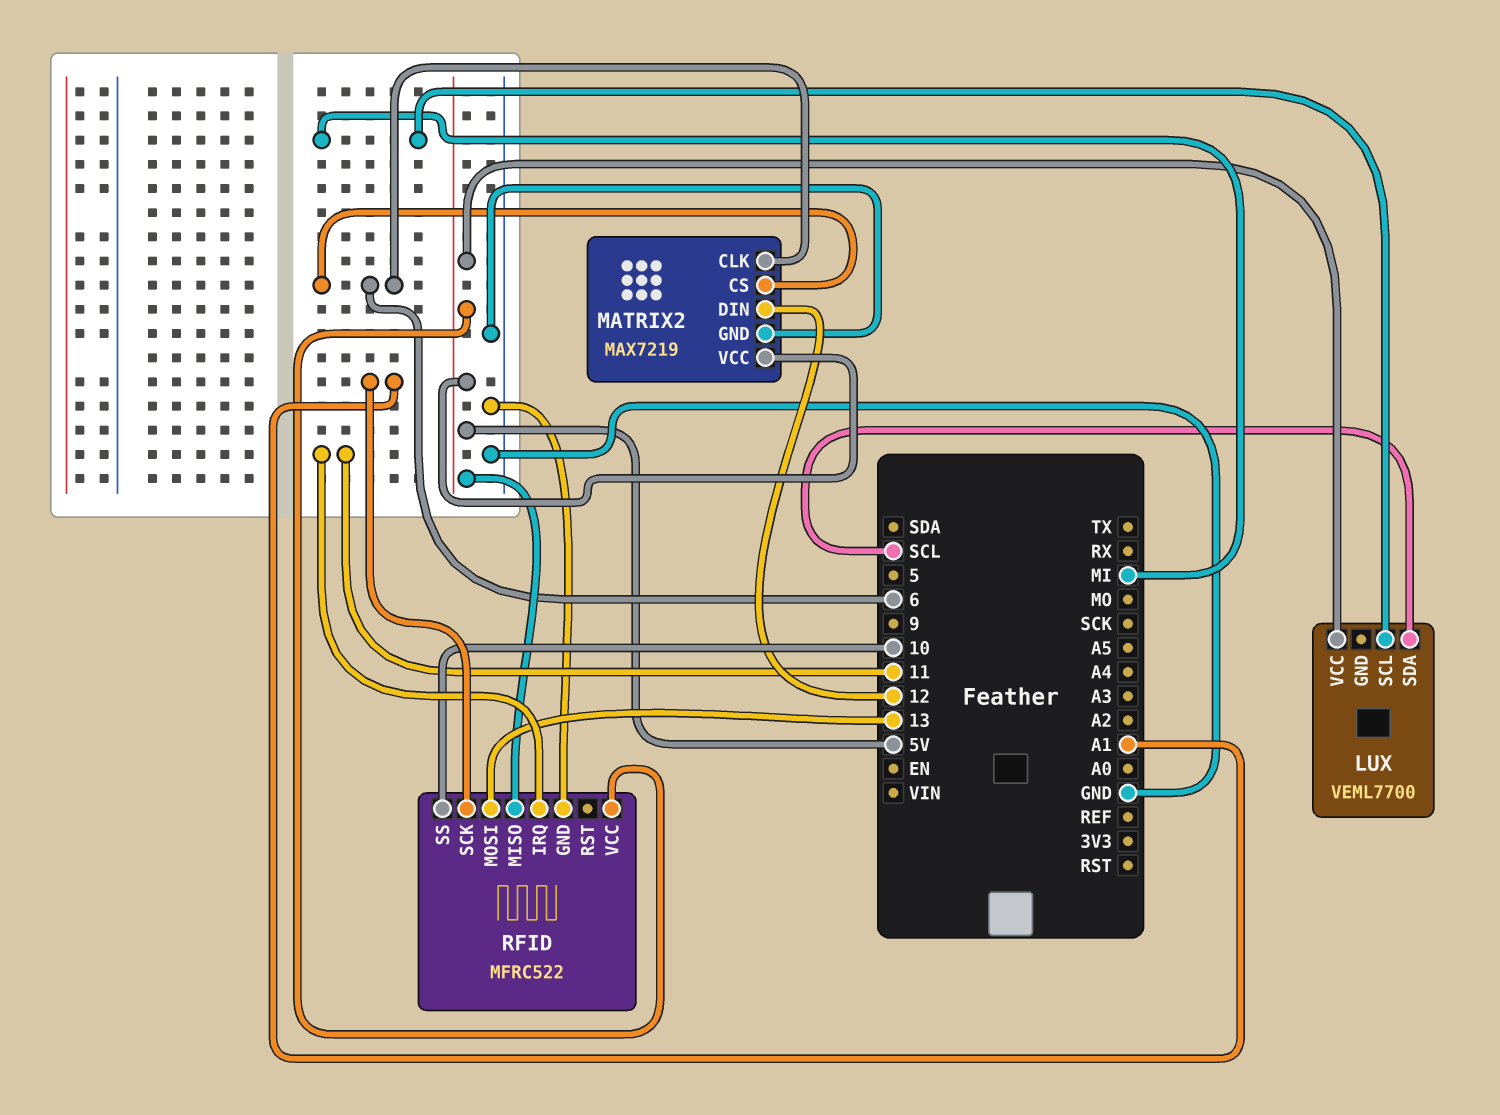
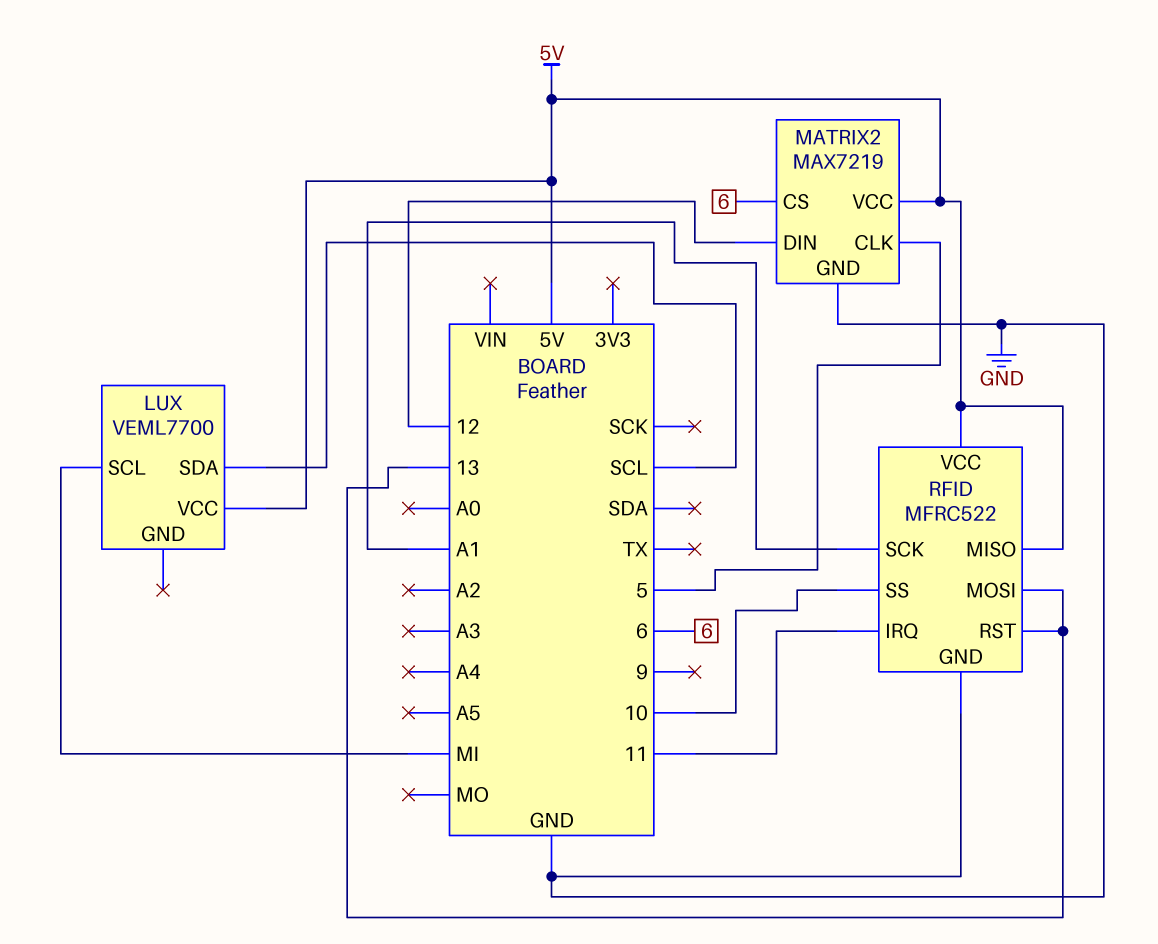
MATRIX2 pin CLK: 6 -> 5
RFID pin RST: none -> 13

